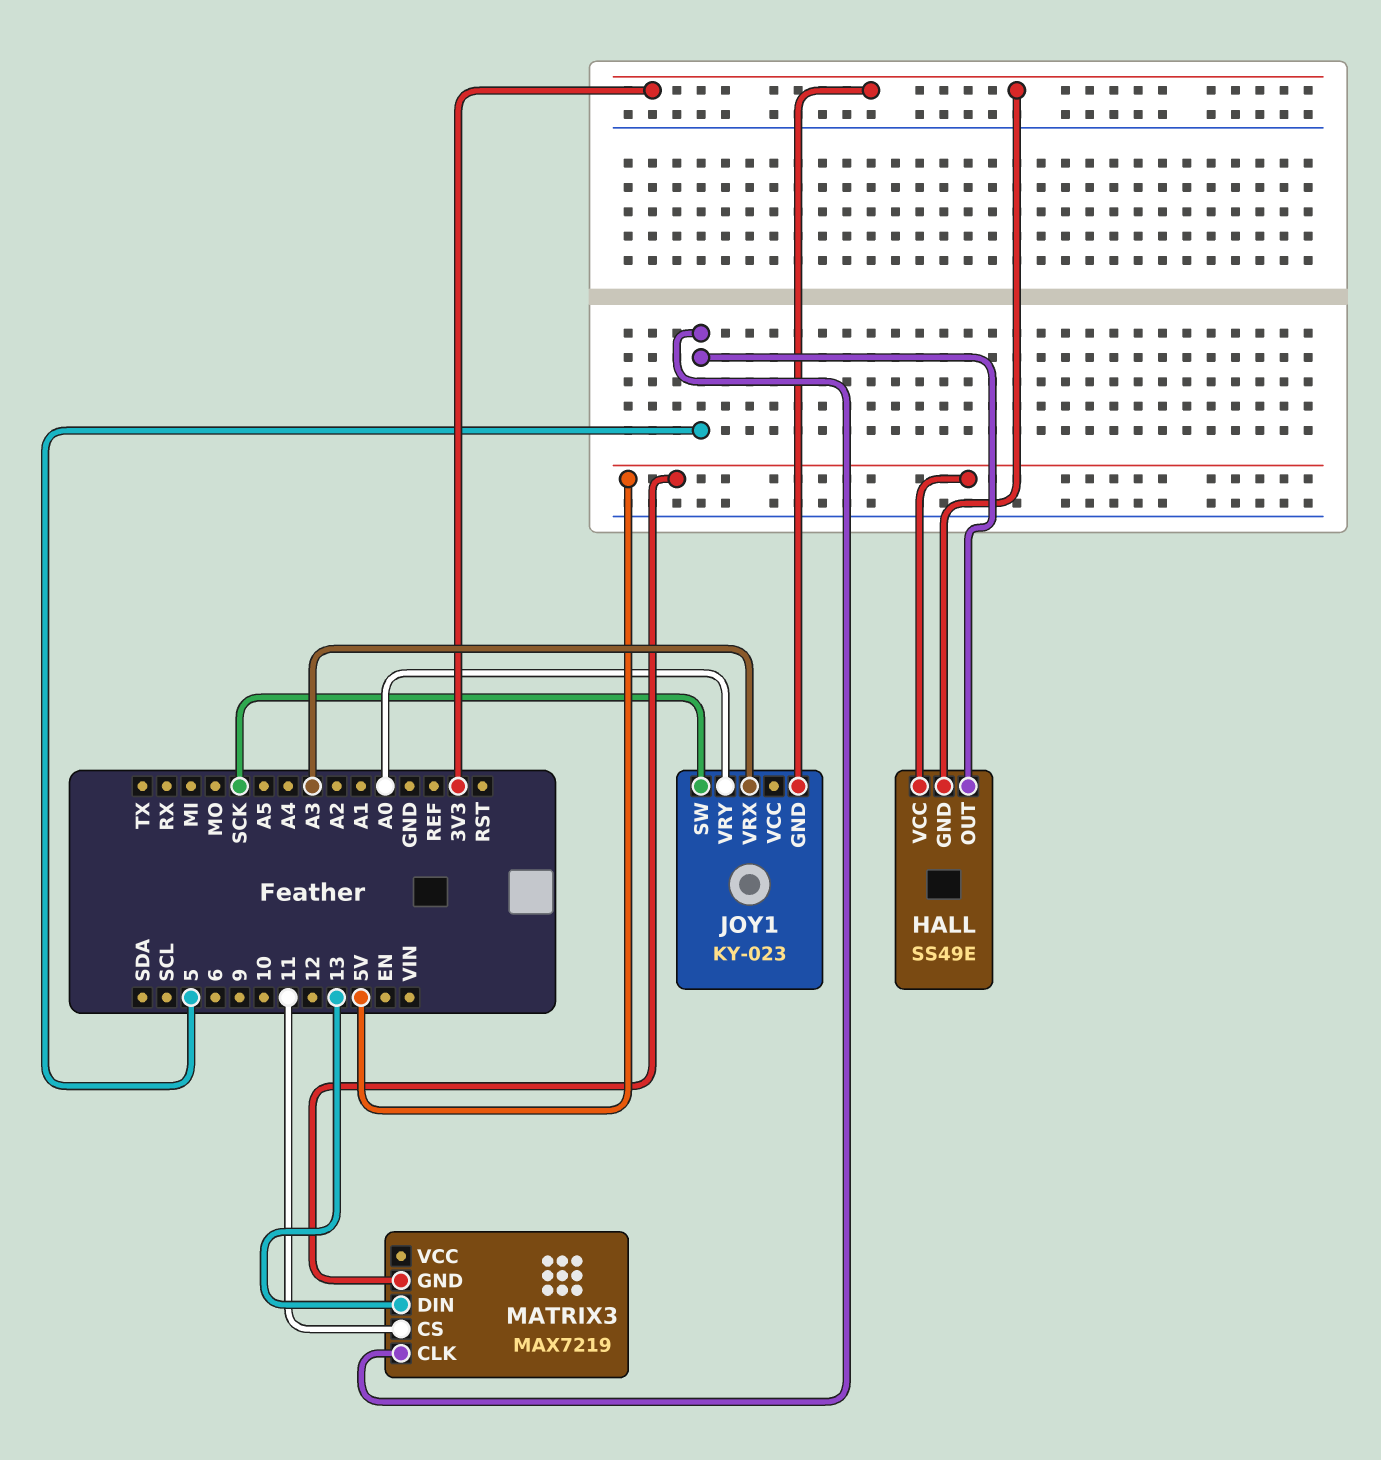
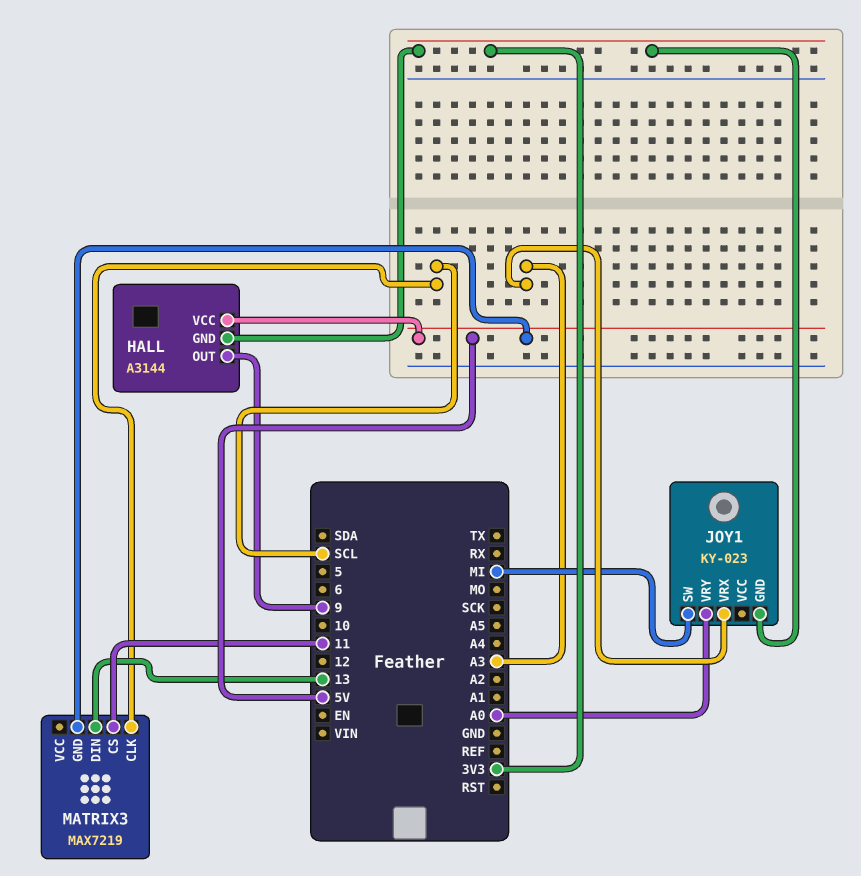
HALL: SS49E -> A3144
HALL pin OUT: 5 -> 9
JOY1 pin SW: SCK -> MI
MATRIX3 pin CLK: 5 -> SCL

